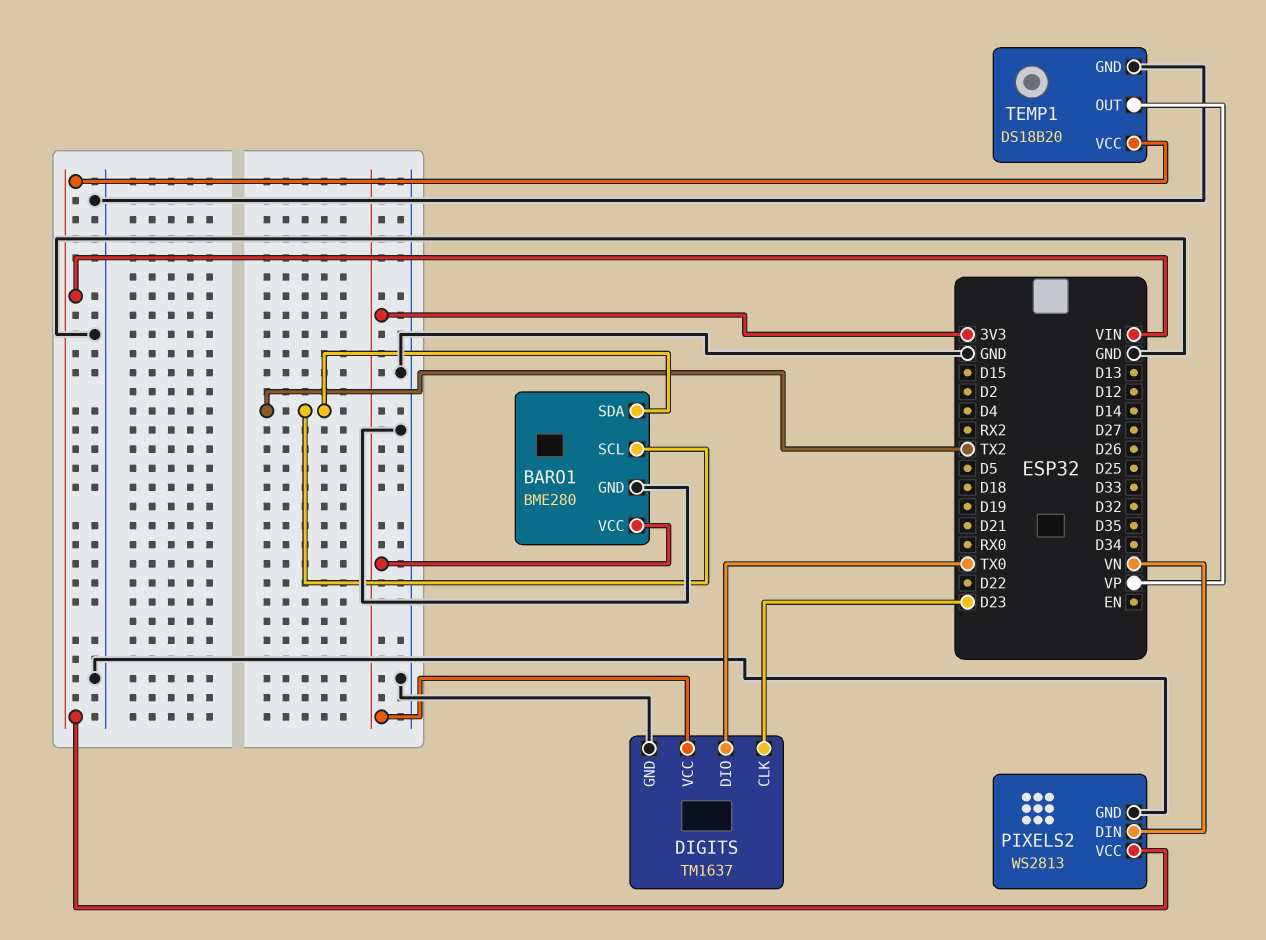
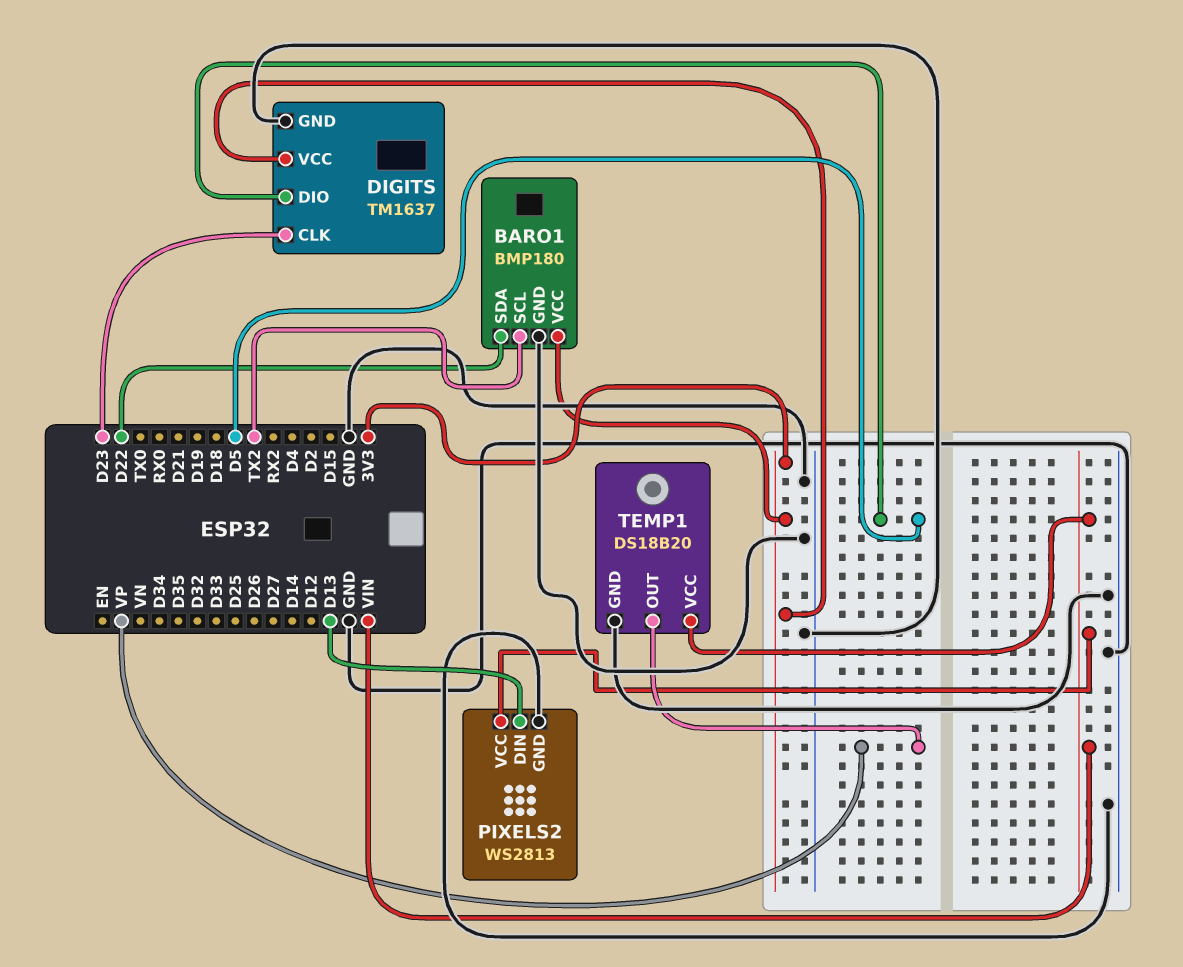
BARO1: BME280 -> BMP180
BARO1 pin SDA: TX2 -> D22
DIGITS pin DIO: TX0 -> D5
PIXELS2 pin DIN: VN -> D13

